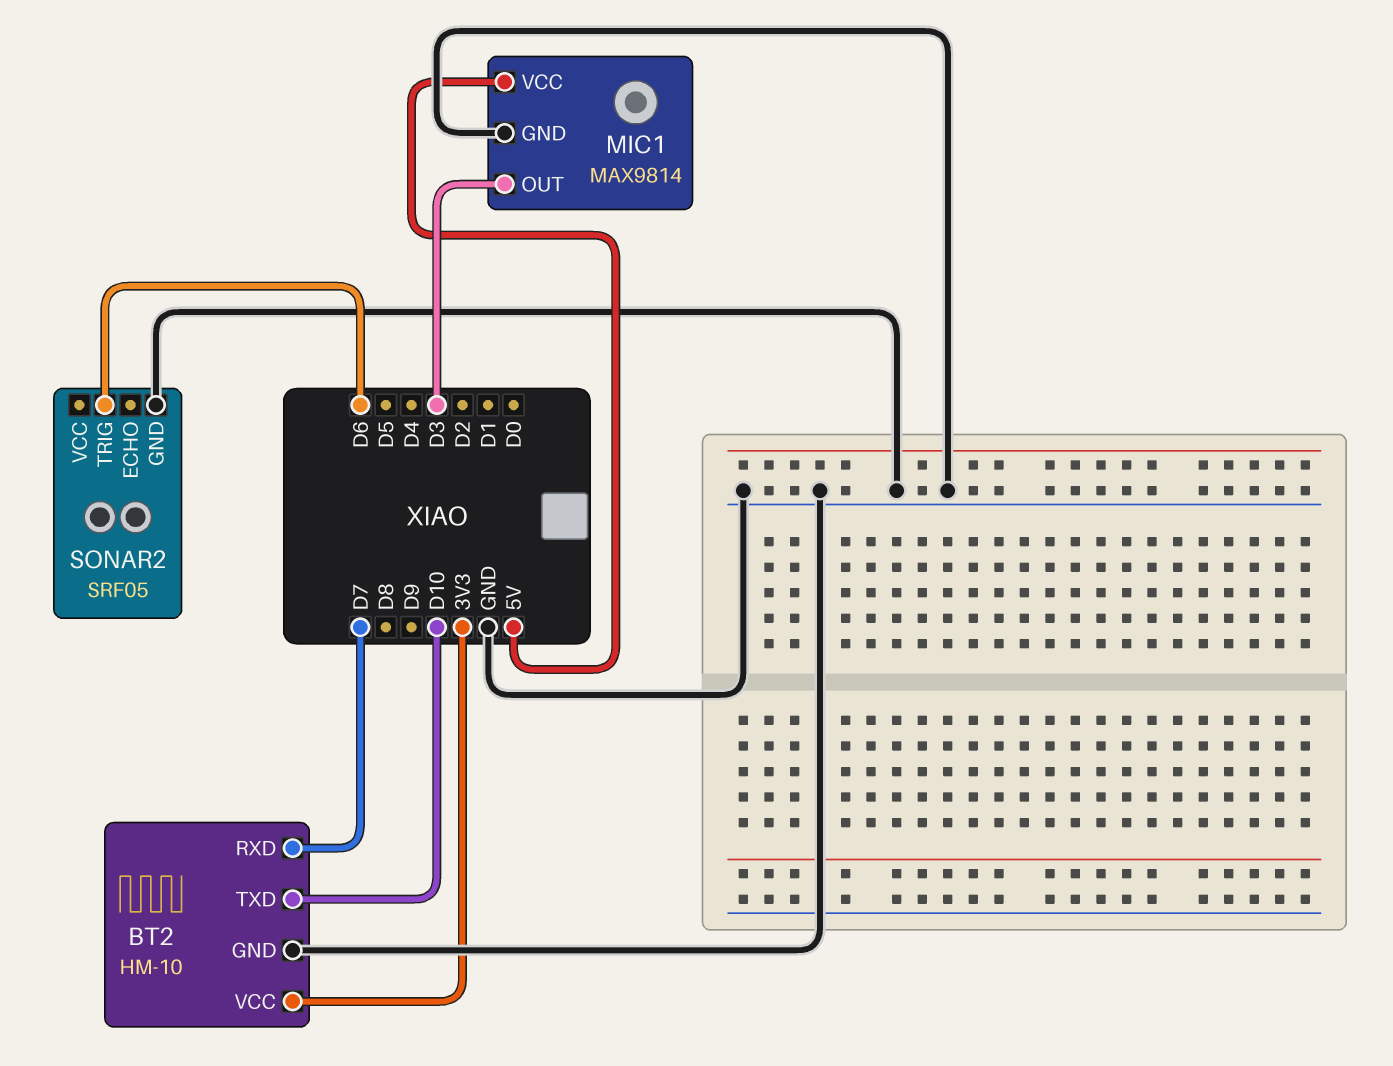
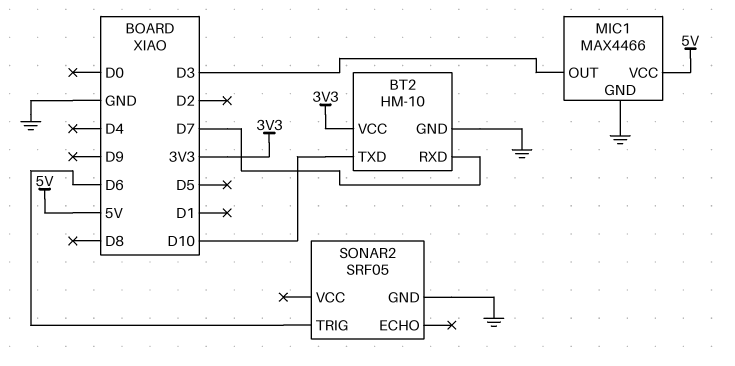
MIC1: MAX9814 -> MAX4466

